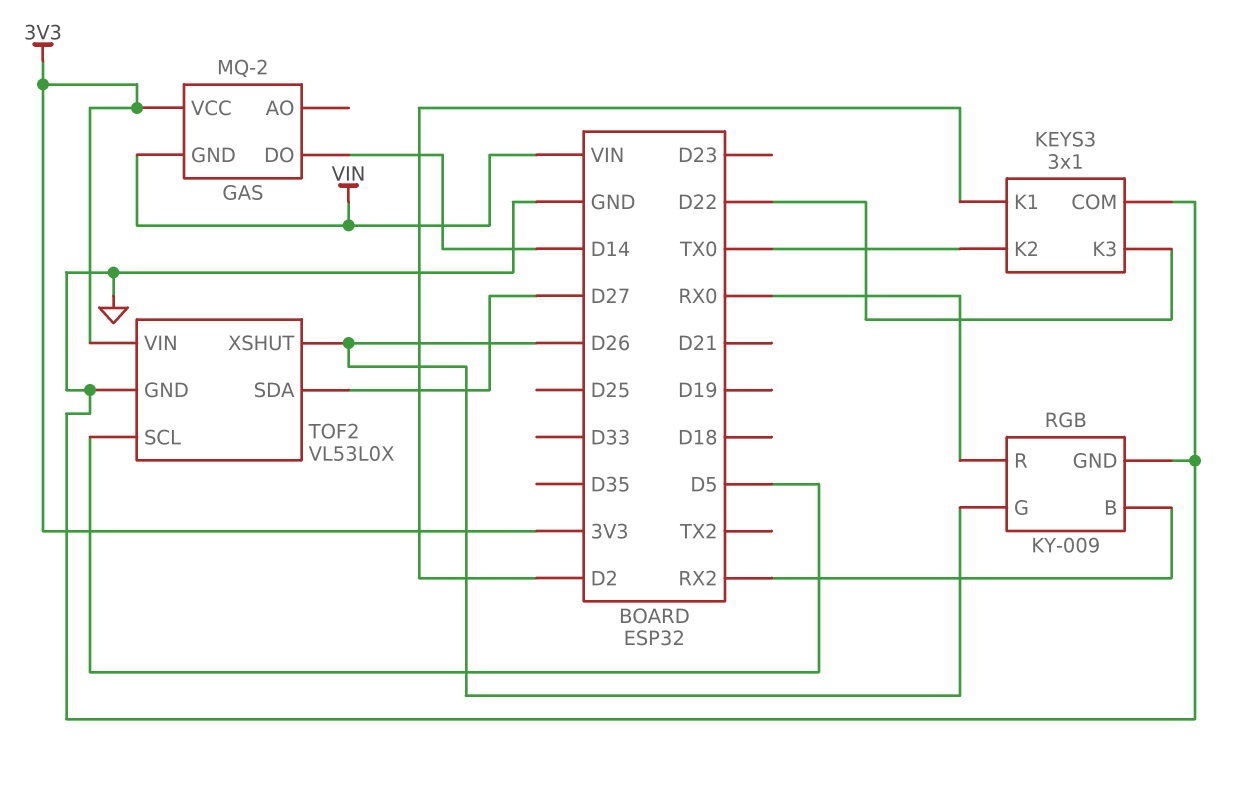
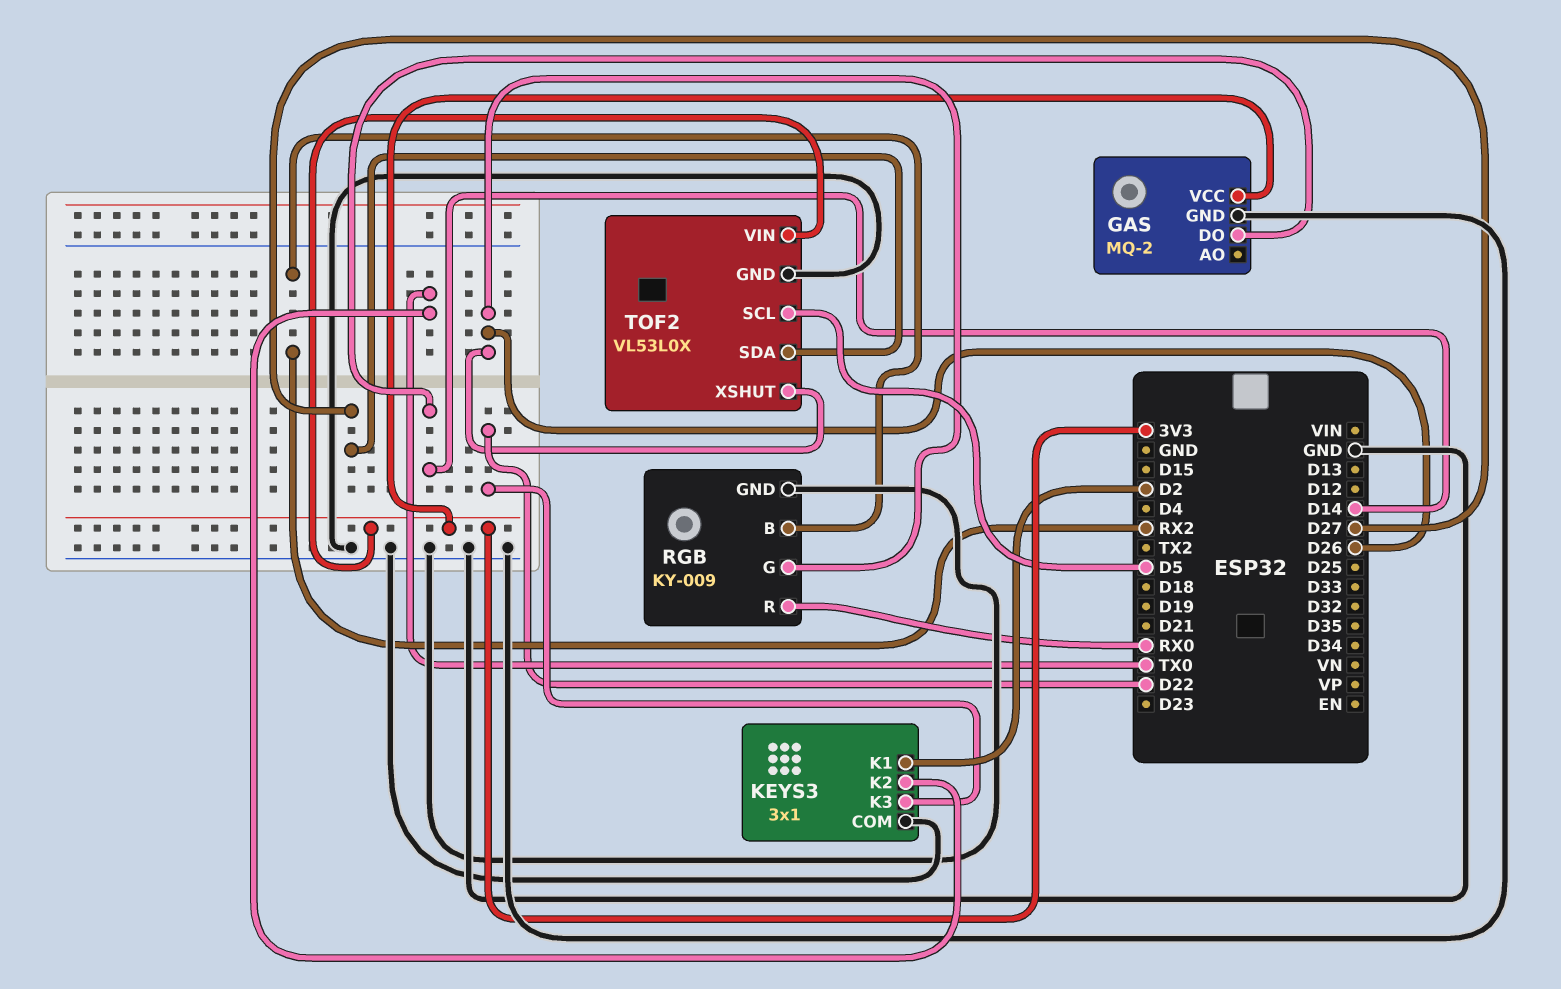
GAS pin GND: VIN -> GND

